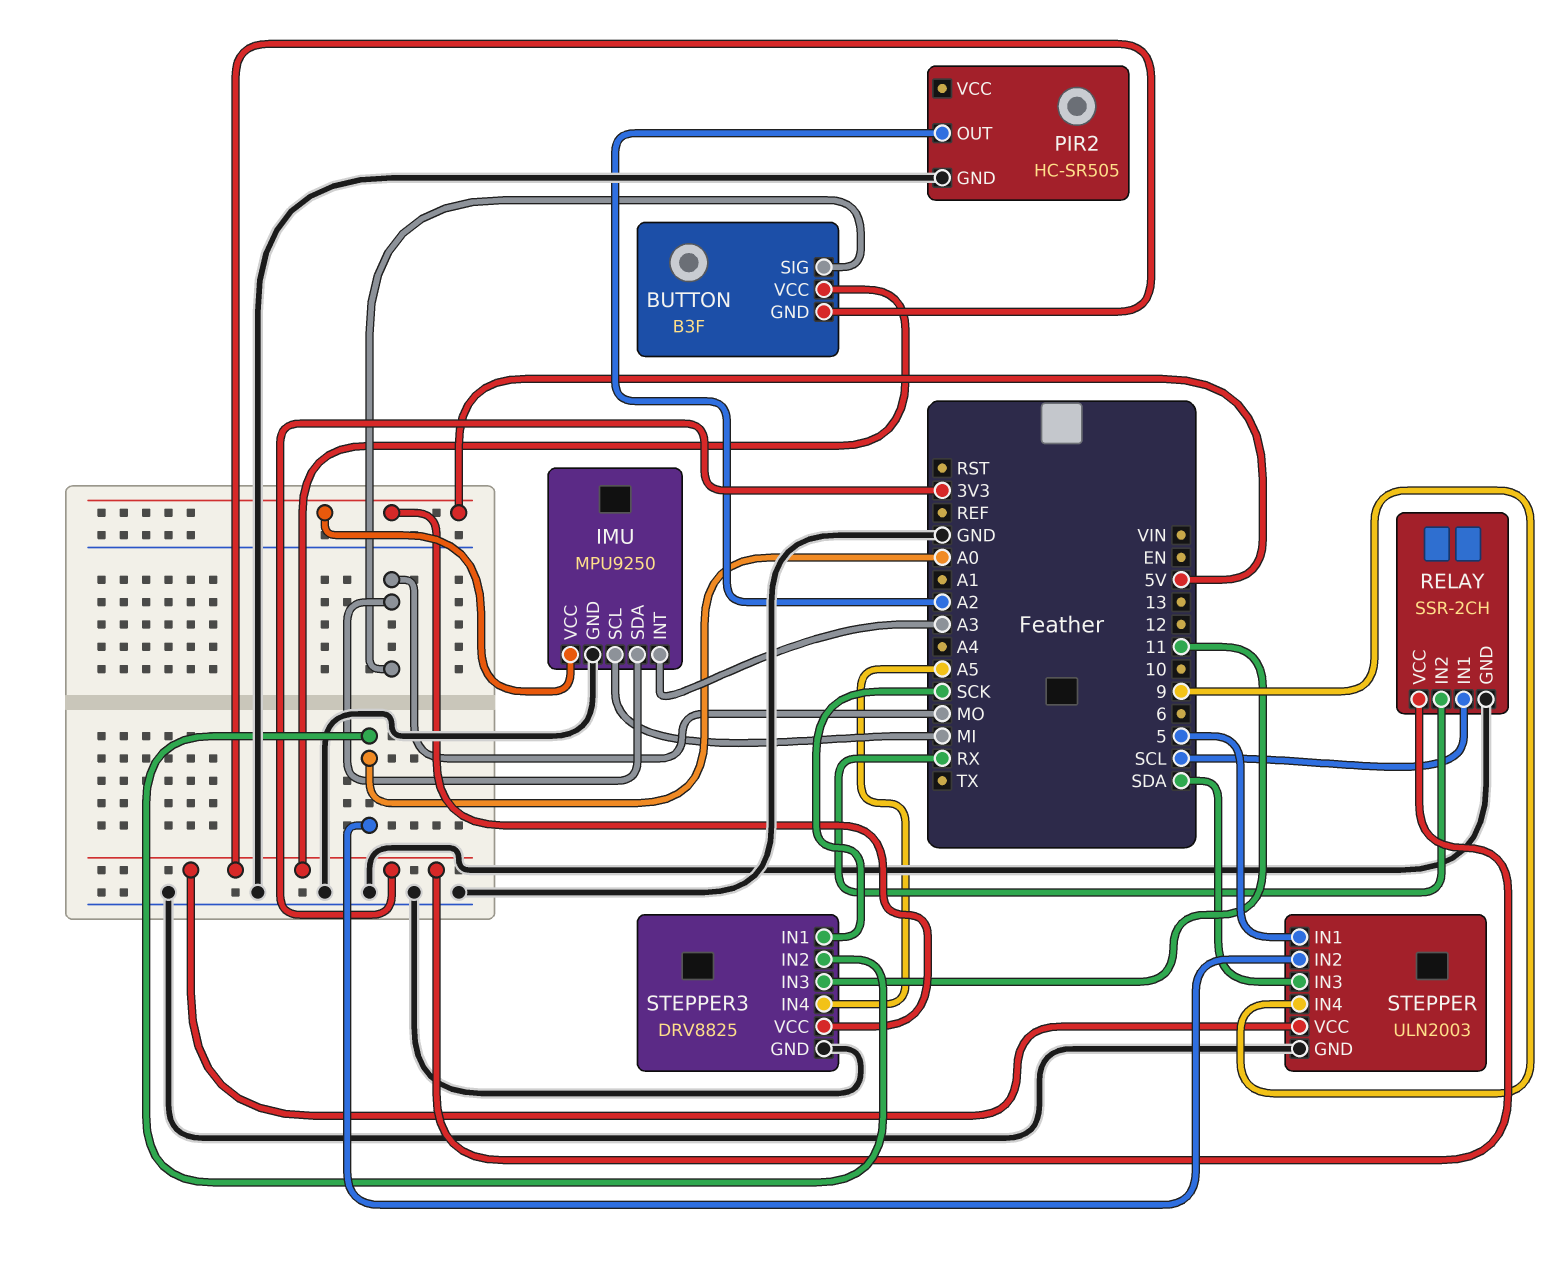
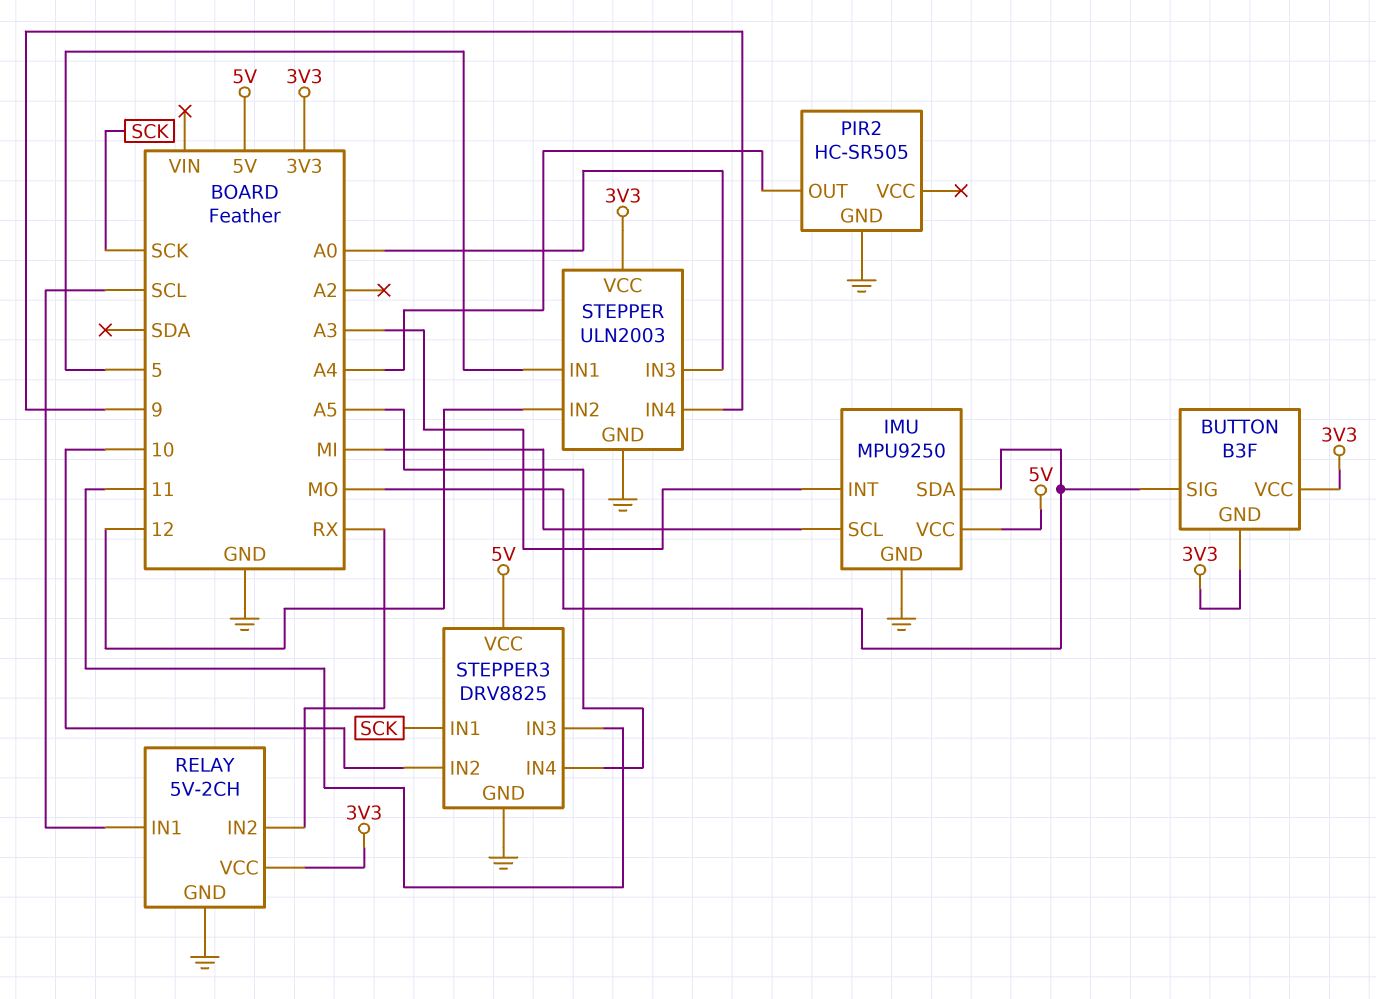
PIR2 pin OUT: A2 -> A4
RELAY: SSR-2CH -> 5V-2CH
STEPPER pin IN2: A0 -> 12
STEPPER pin IN3: SDA -> A0
STEPPER3 pin IN2: A0 -> 10

